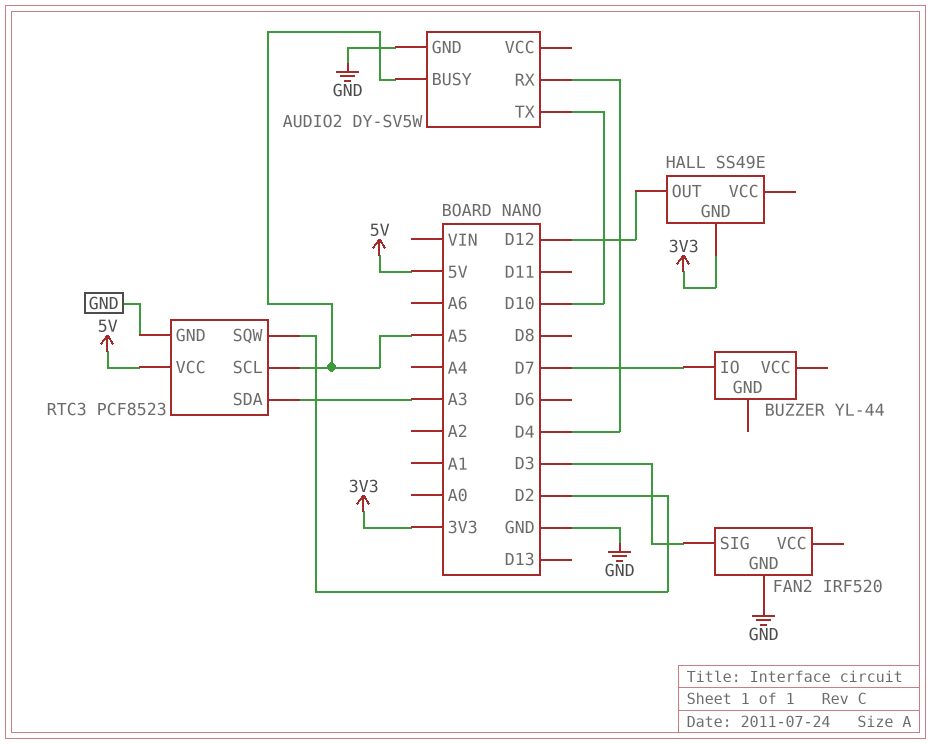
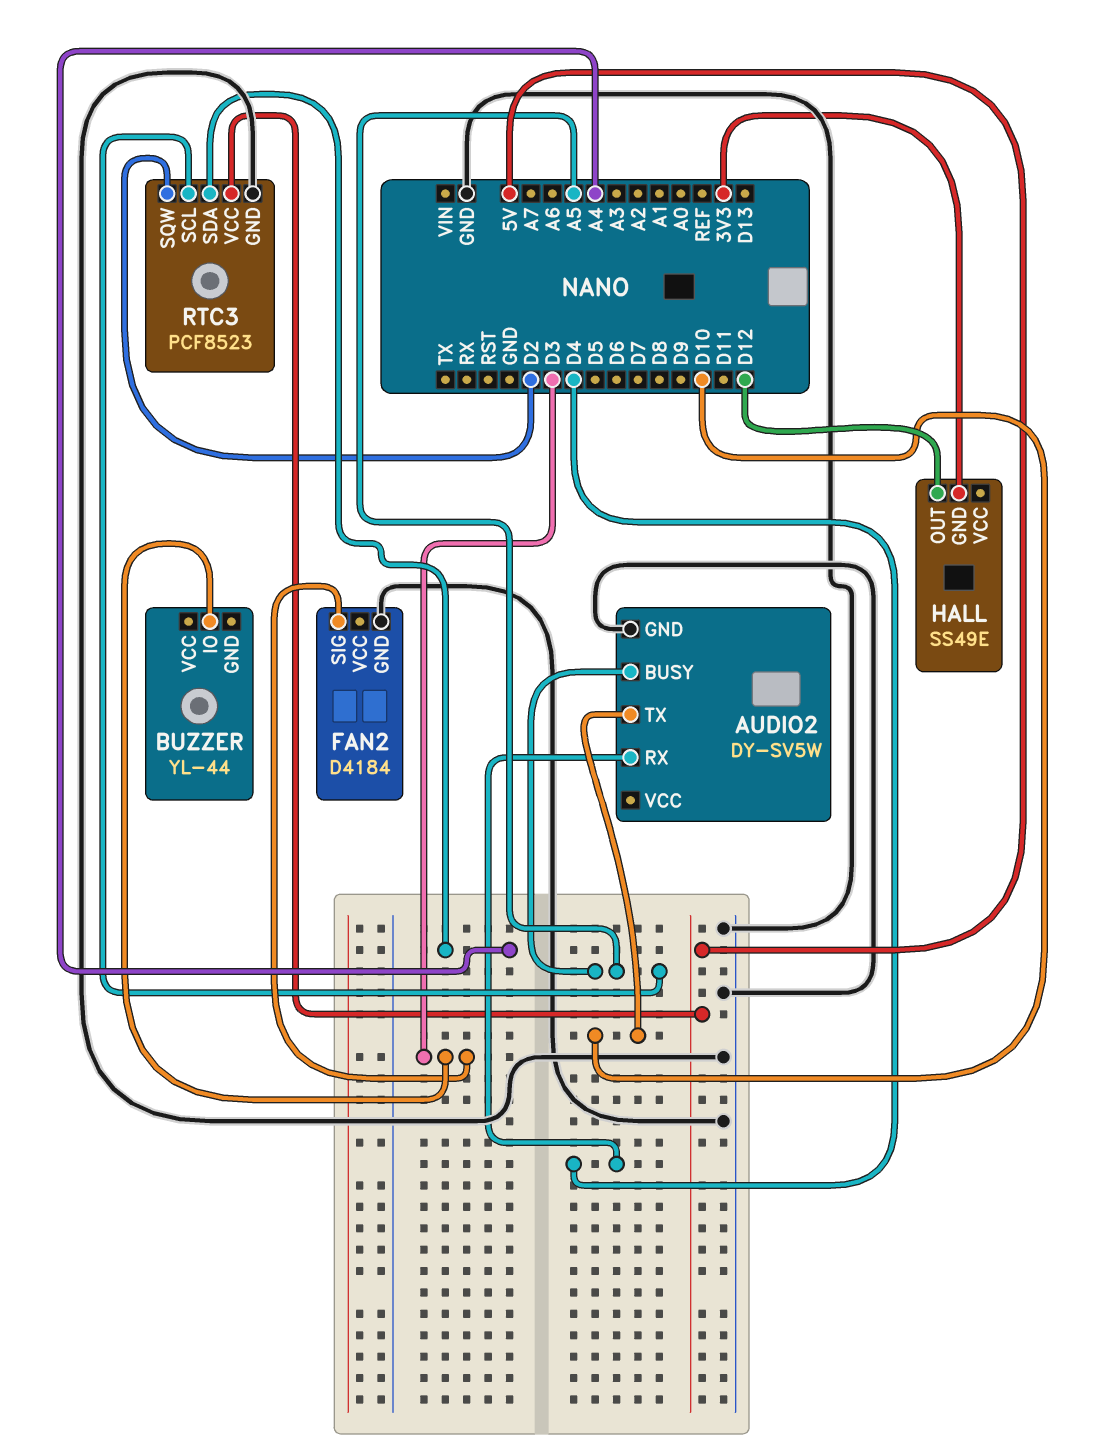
BUZZER pin IO: D7 -> D3
FAN2: IRF520 -> D4184
RTC3 pin SDA: A3 -> A4

